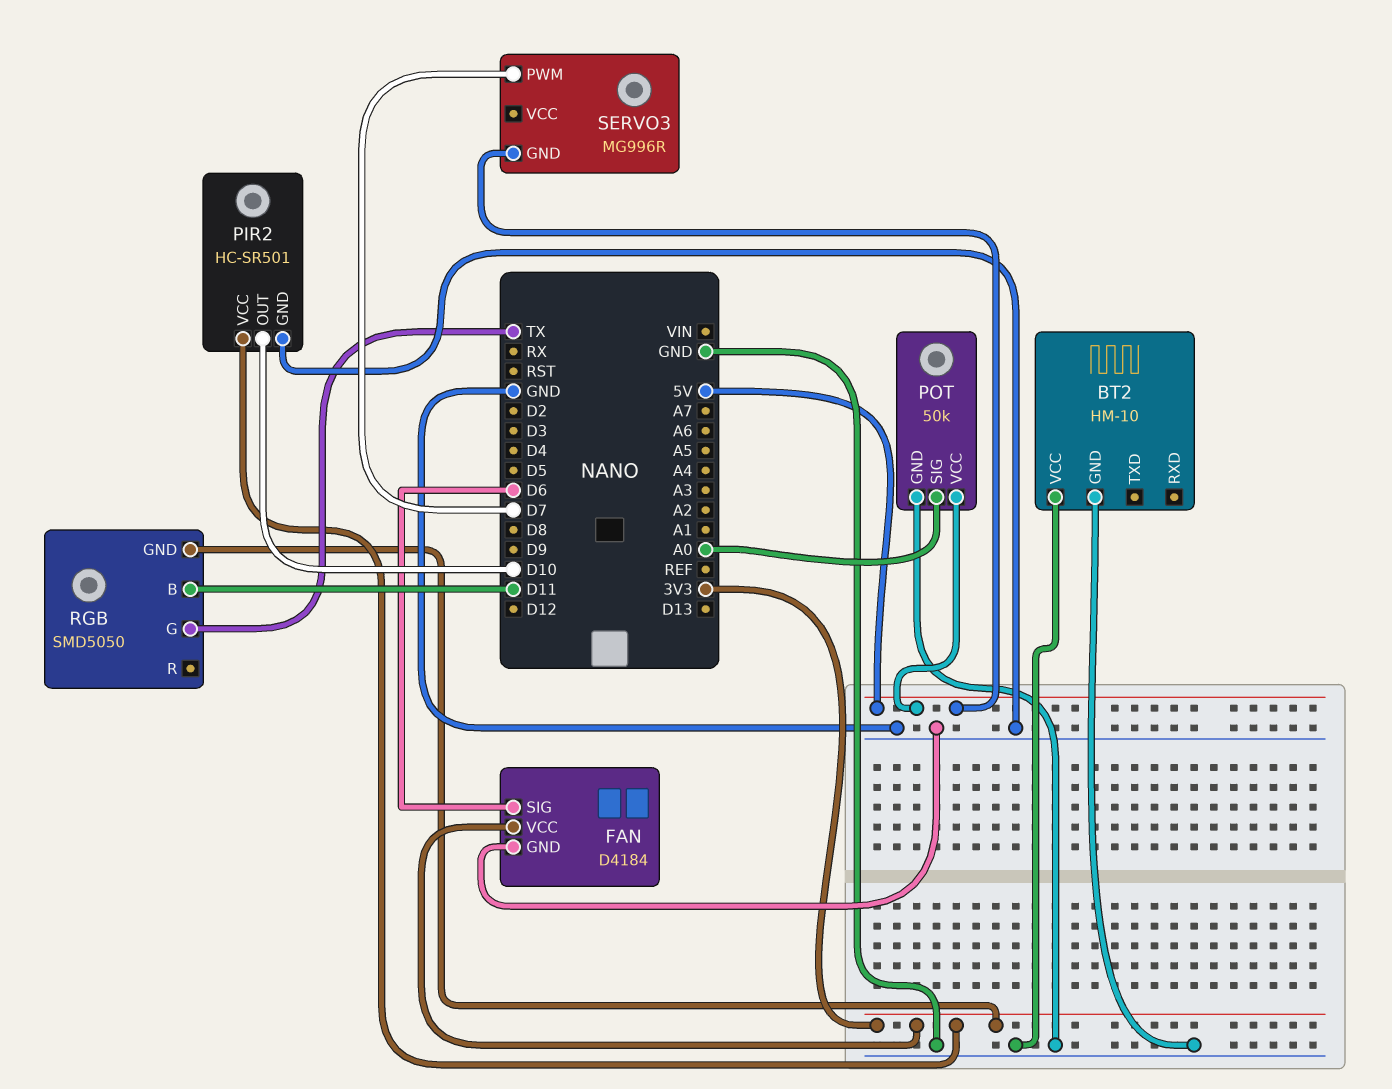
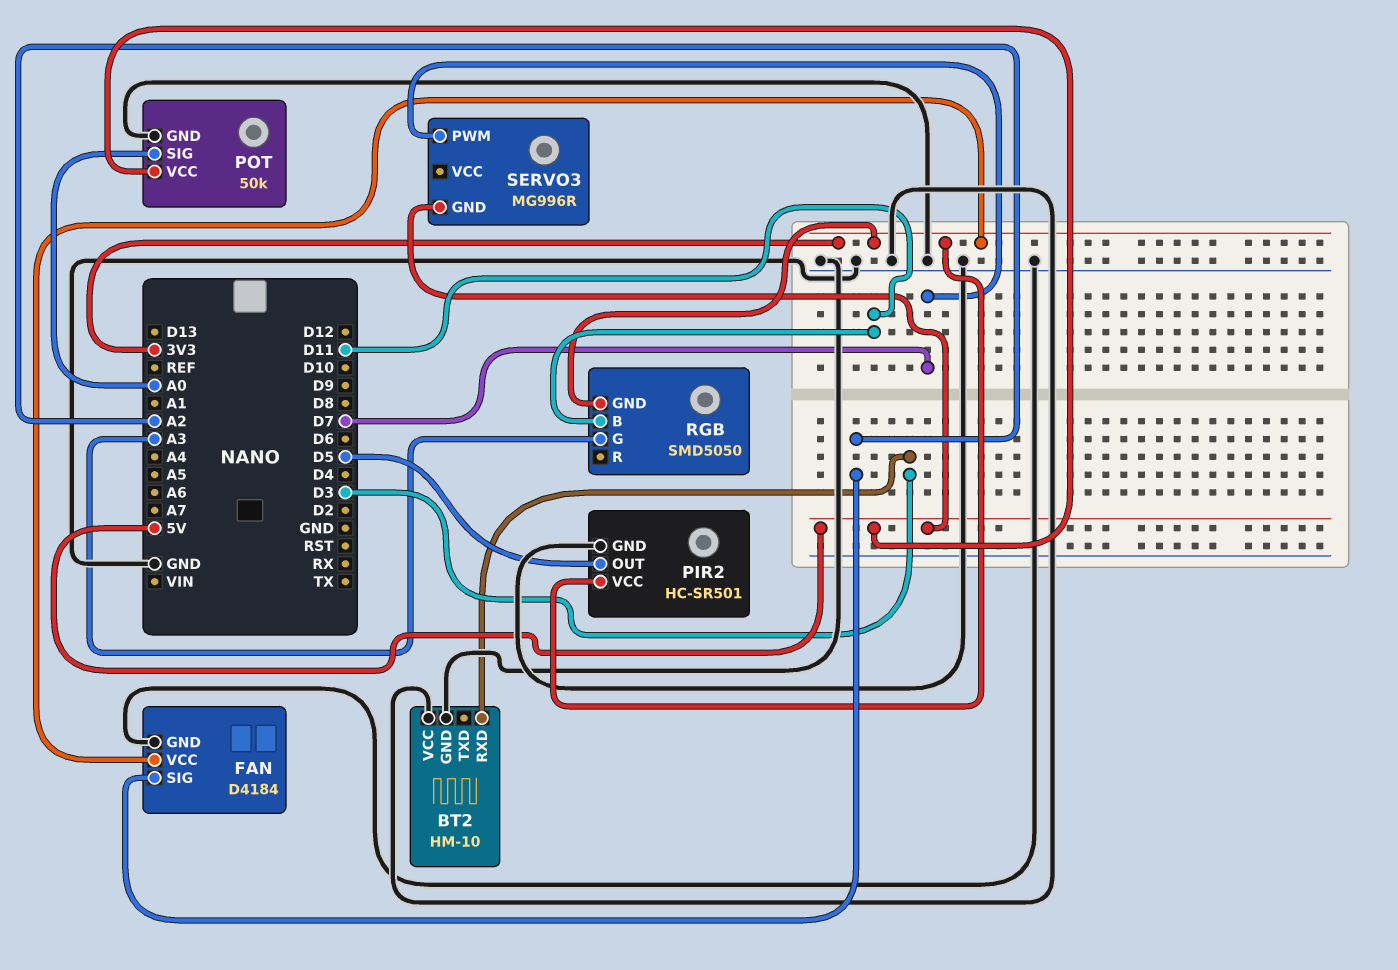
BT2 pin RXD: none -> D3
FAN pin SIG: D6 -> A2
PIR2 pin OUT: D10 -> D5
RGB pin G: TX -> A3

